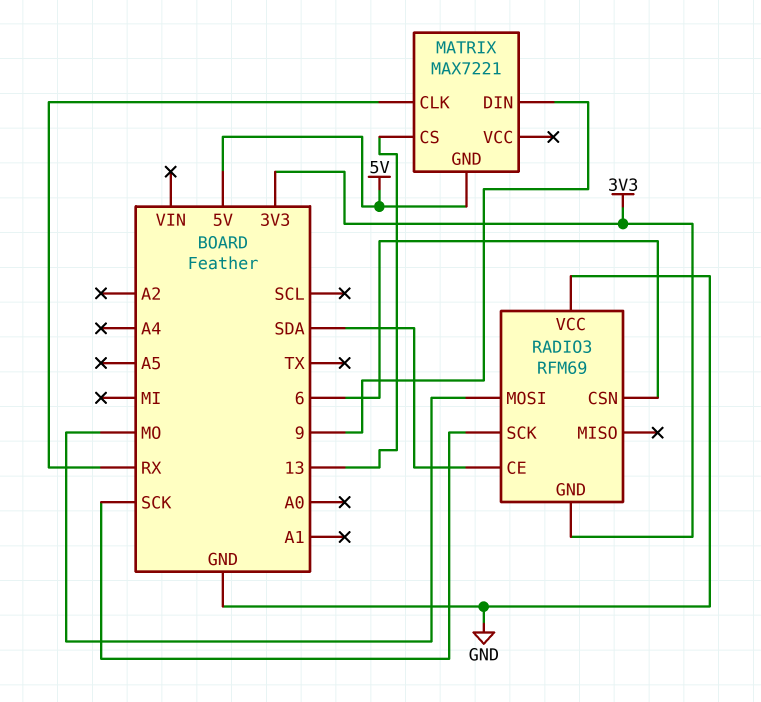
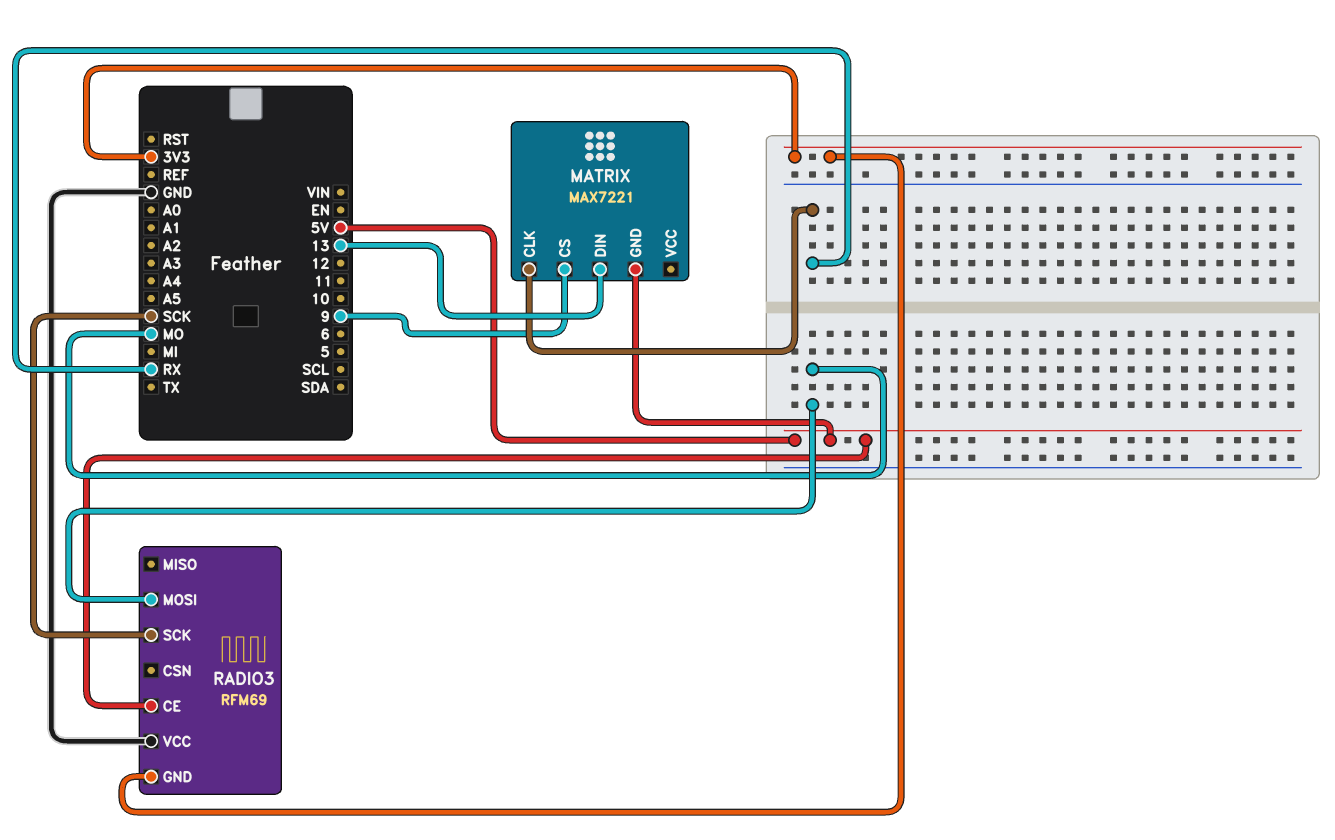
MATRIX pin CS: 13 -> 9
MATRIX pin DIN: 9 -> 13
RADIO3 pin CE: SDA -> 5V
RADIO3 pin CSN: 6 -> none

